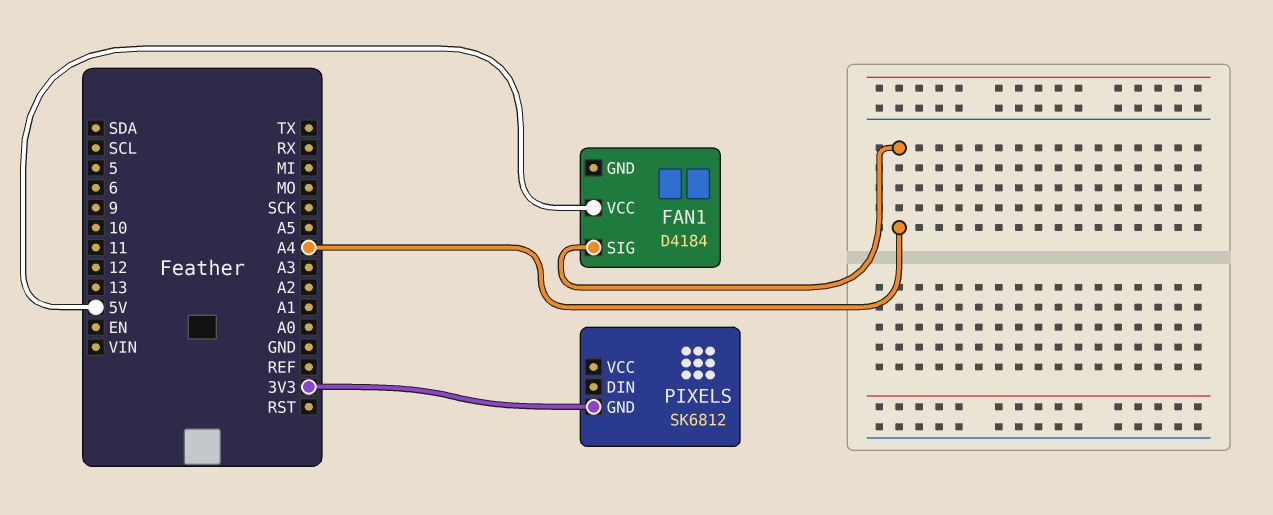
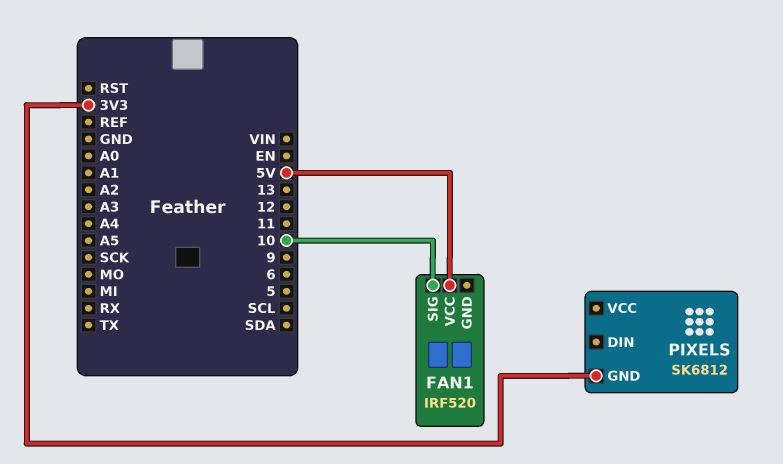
FAN1: D4184 -> IRF520
FAN1 pin SIG: A4 -> 10

